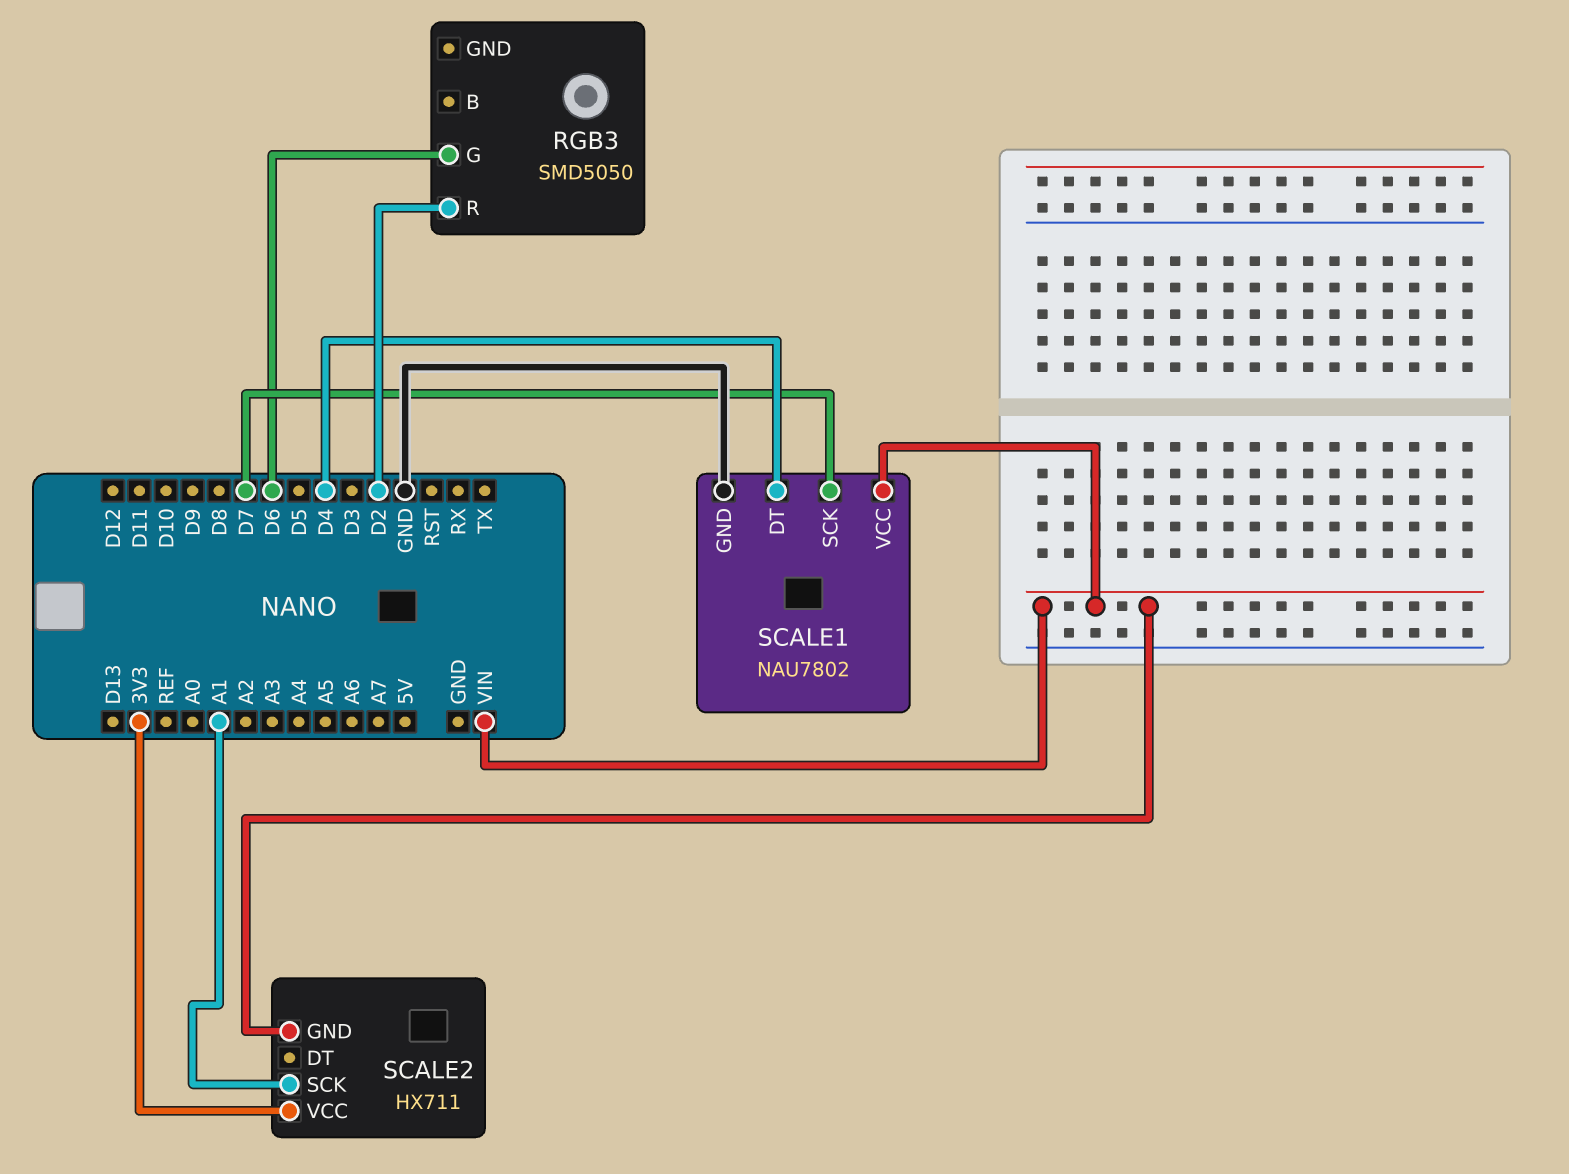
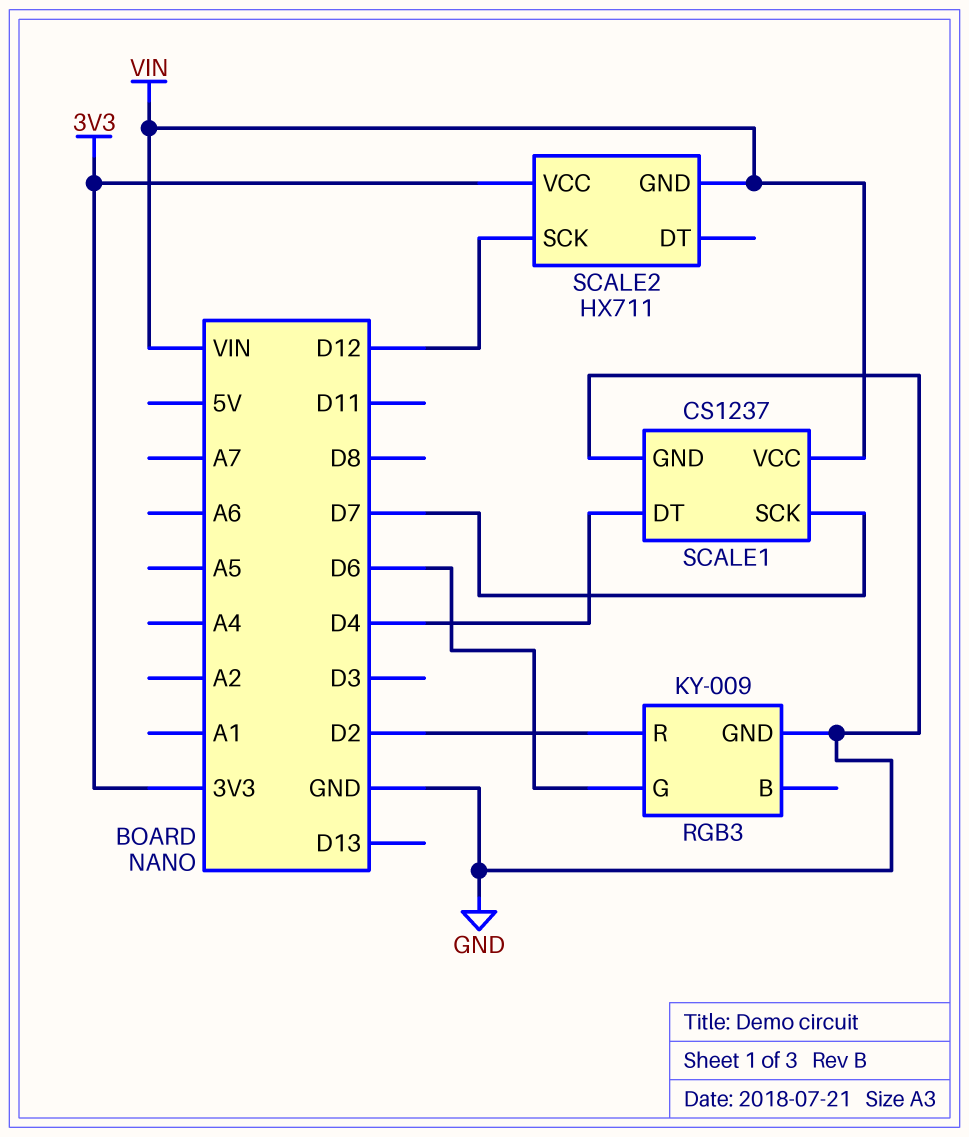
RGB3: SMD5050 -> KY-009
RGB3 pin GND: none -> GND
SCALE1: NAU7802 -> CS1237
SCALE2 pin SCK: A1 -> D12

